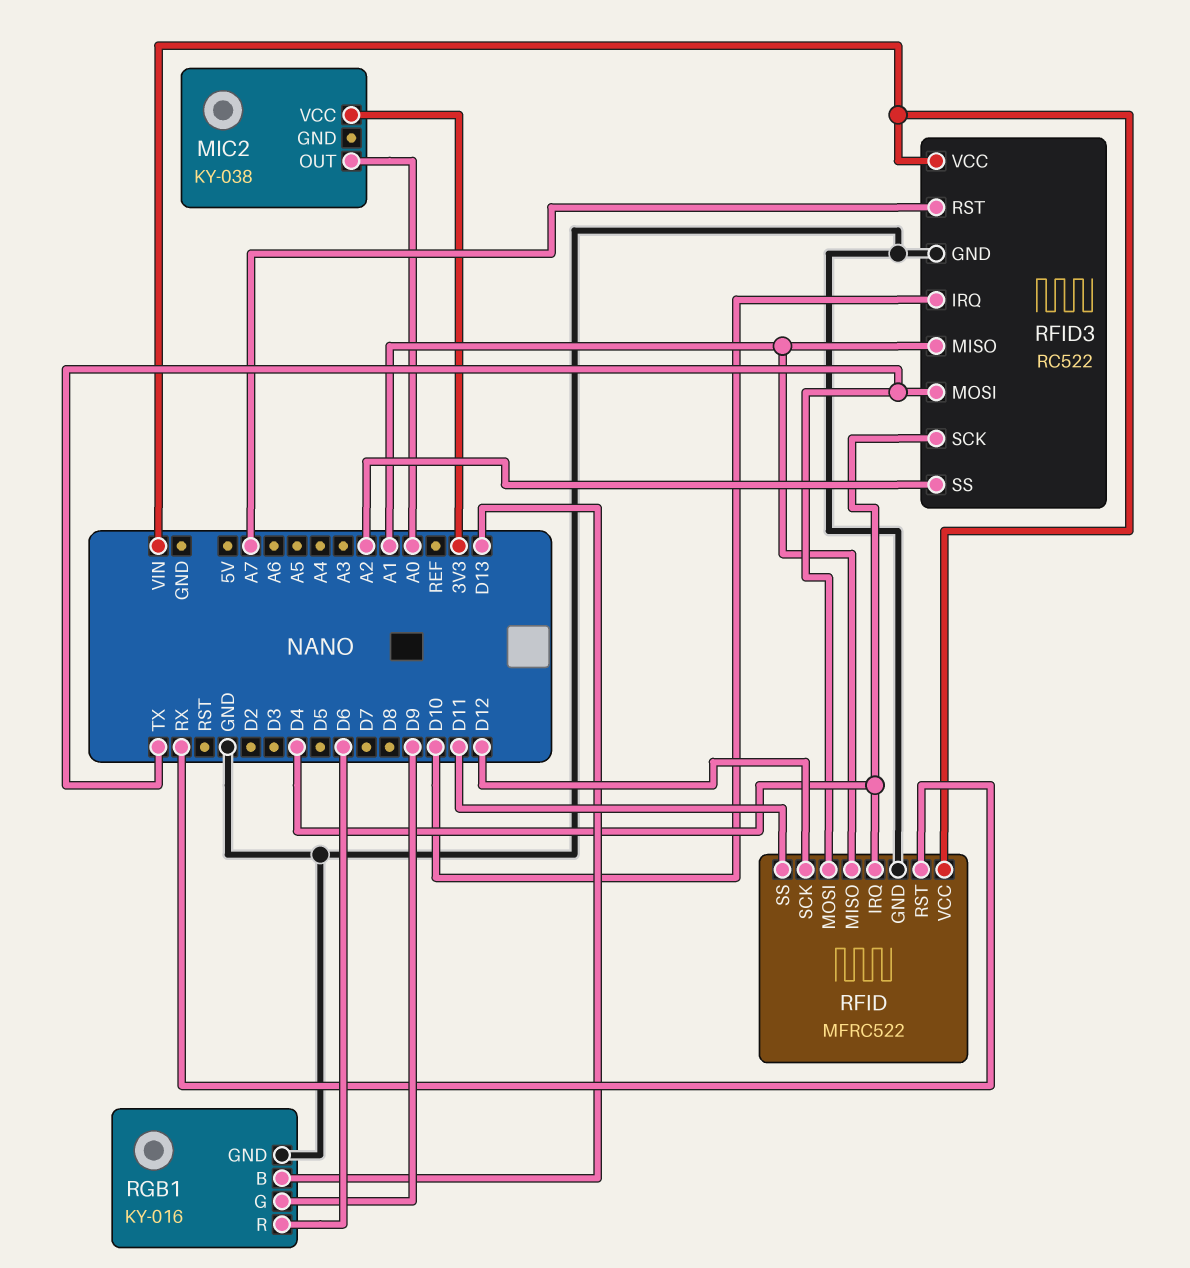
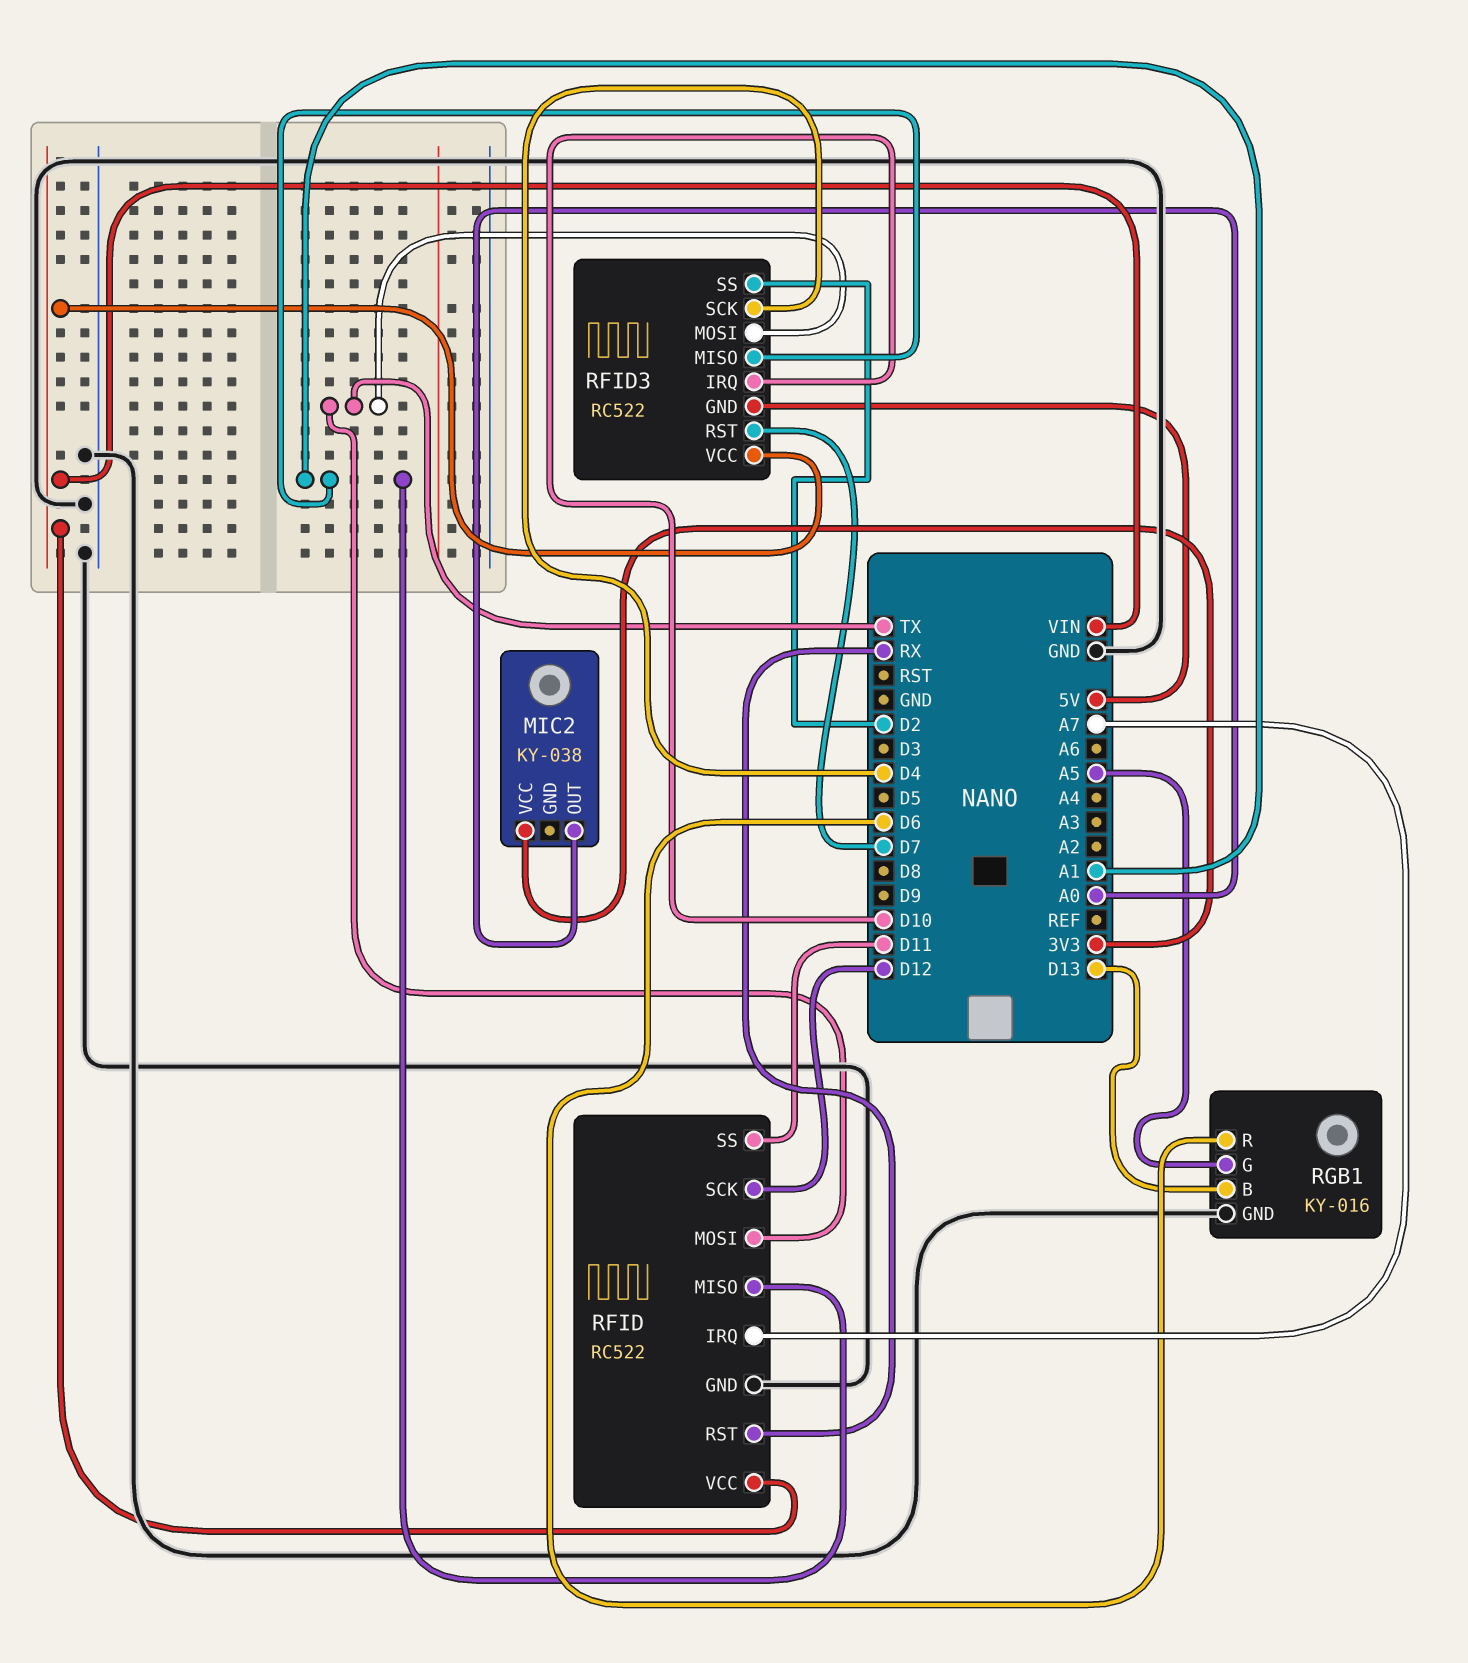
RFID: MFRC522 -> RC522
RFID pin IRQ: D4 -> A7
RFID3 pin GND: GND -> 5V
RFID3 pin RST: A7 -> D7
RFID3 pin SS: A2 -> D2
RGB1 pin G: D9 -> A5

